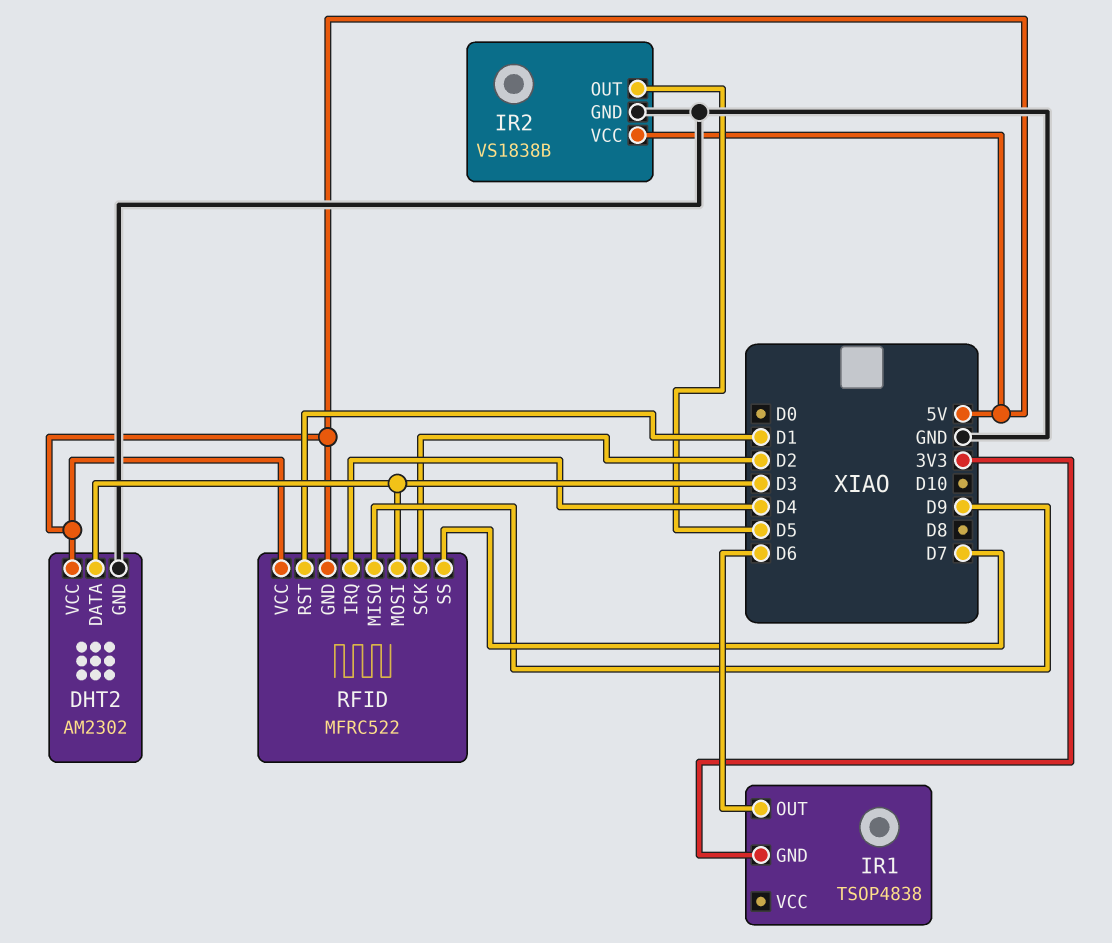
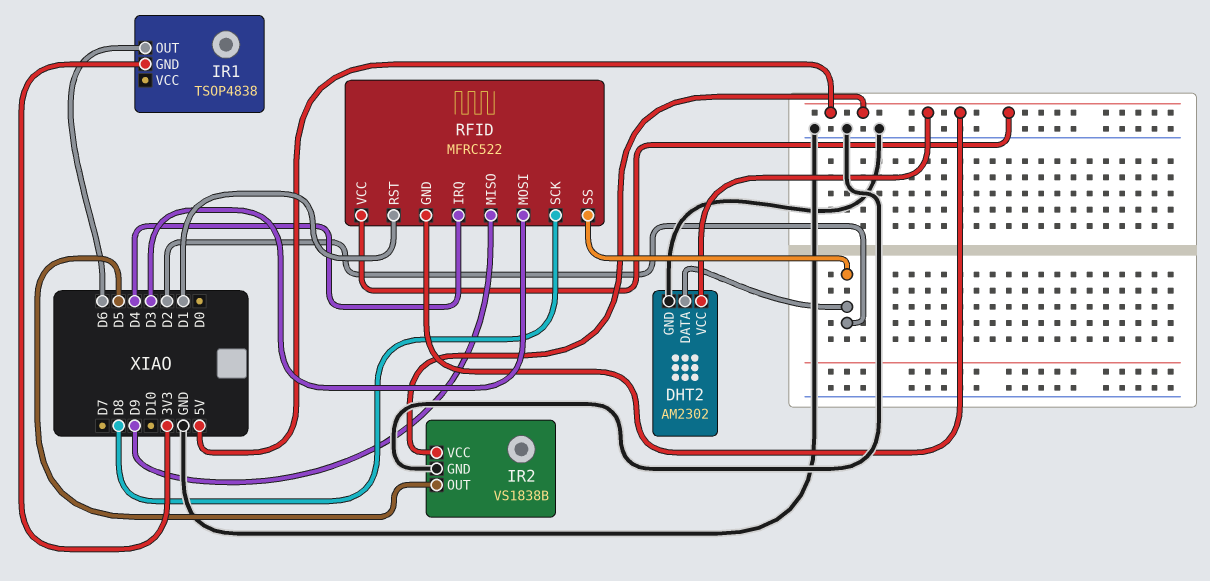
DHT2 pin DATA: D3 -> D2
RFID pin SCK: D2 -> D8
RFID pin SS: D7 -> D2

